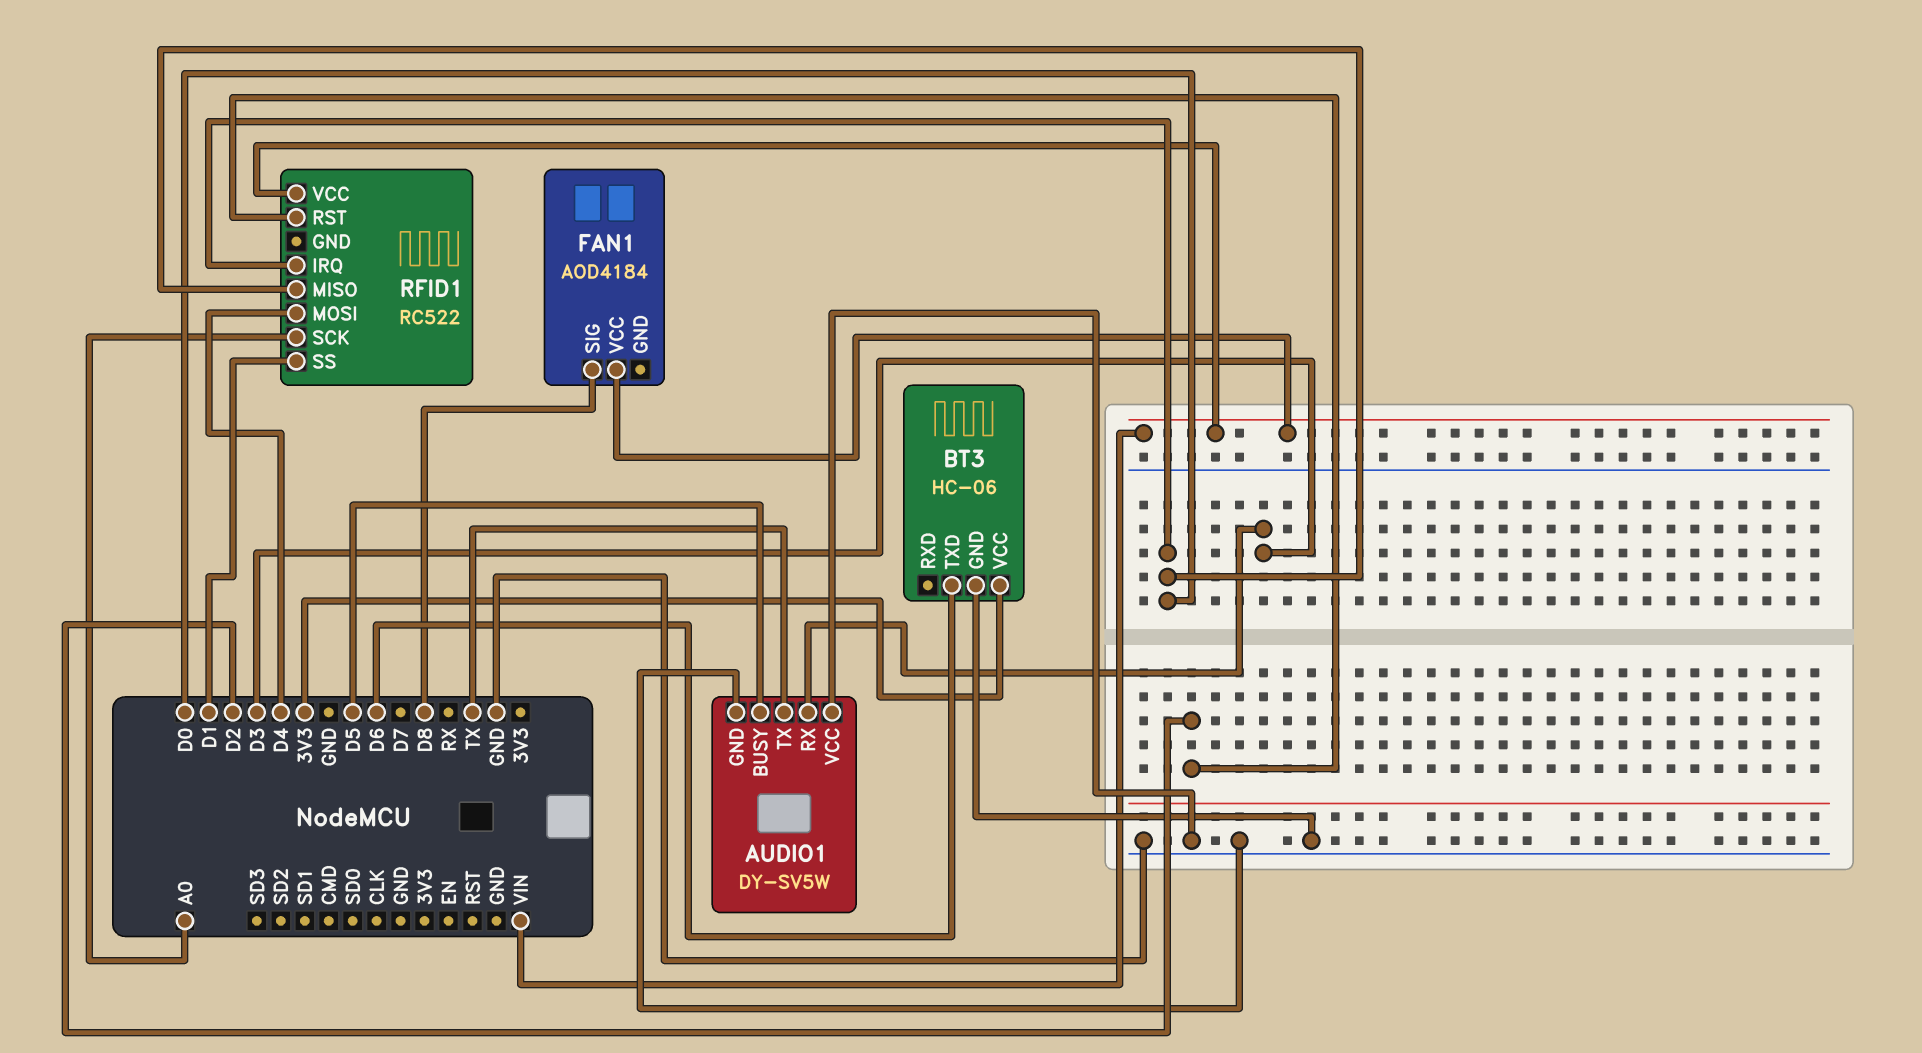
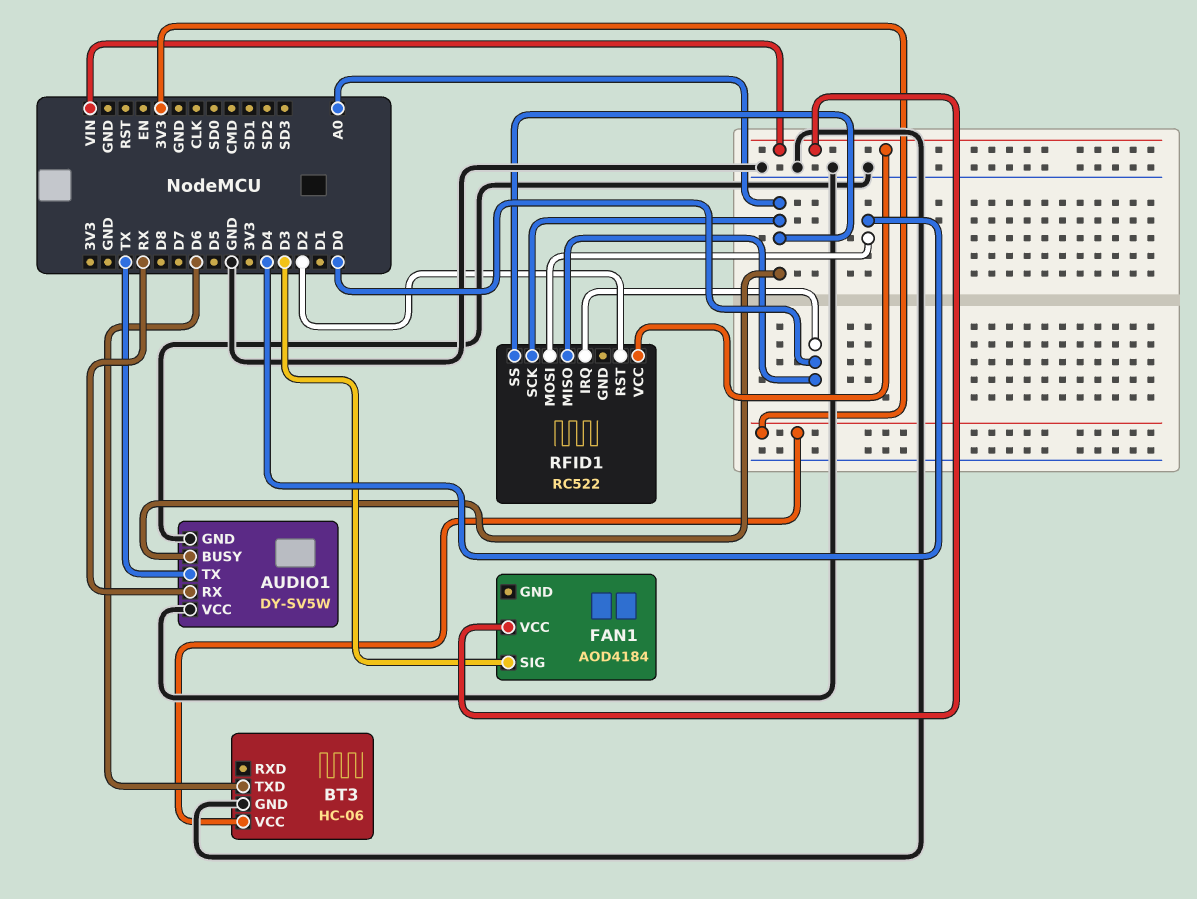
AUDIO1 pin BUSY: D5 -> A0
AUDIO1 pin RX: D3 -> RX
FAN1 pin SIG: D8 -> D3
RFID1 pin SS: D1 -> A0

